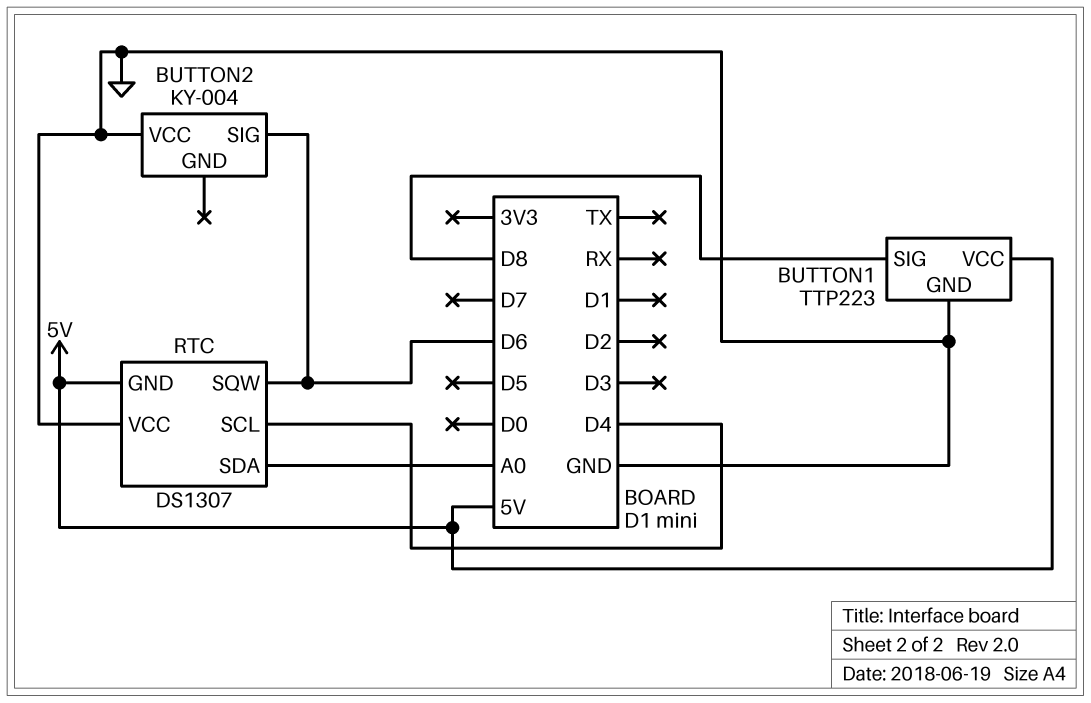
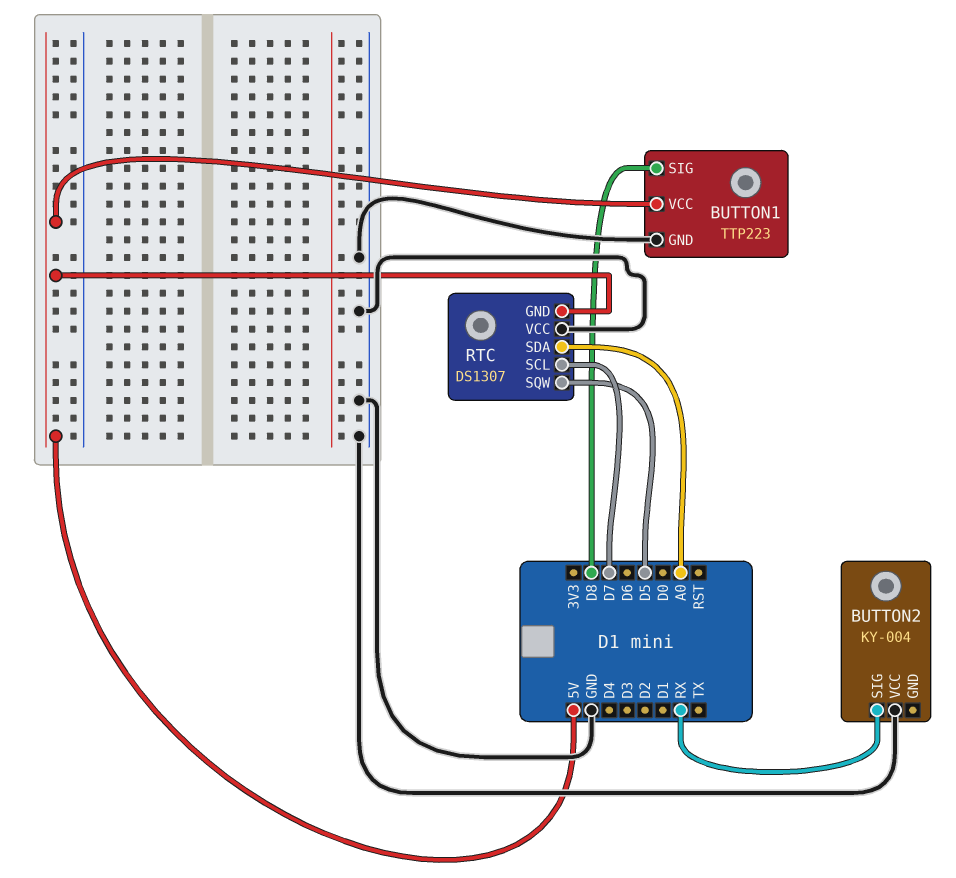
BUTTON2 pin SIG: D6 -> RX
RTC pin SCL: D4 -> D7
RTC pin SQW: D6 -> D5

